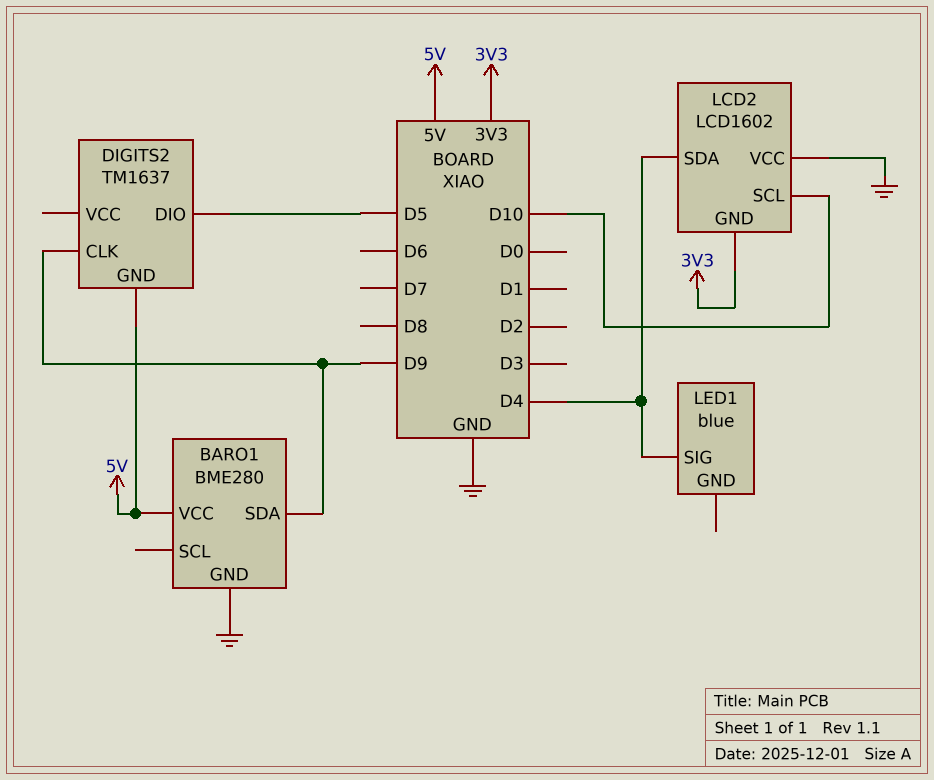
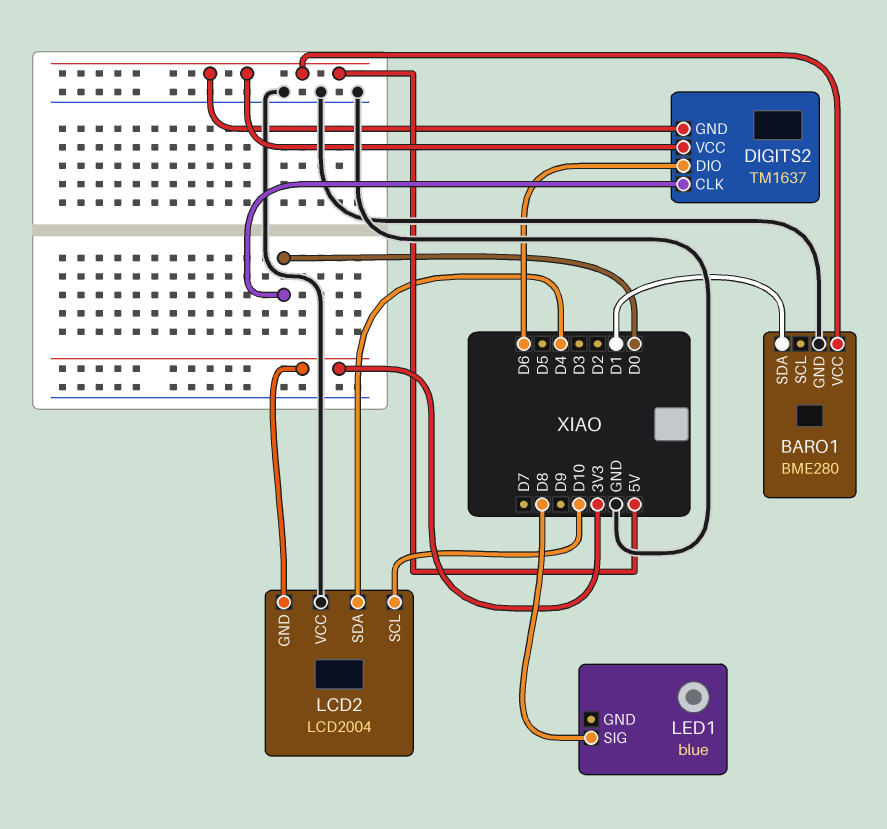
BARO1 pin SDA: D9 -> D1
DIGITS2 pin CLK: D9 -> D0
DIGITS2 pin DIO: D5 -> D6
DIGITS2 pin VCC: none -> 5V
LCD2: LCD1602 -> LCD2004
LED1 pin SIG: D4 -> D8

